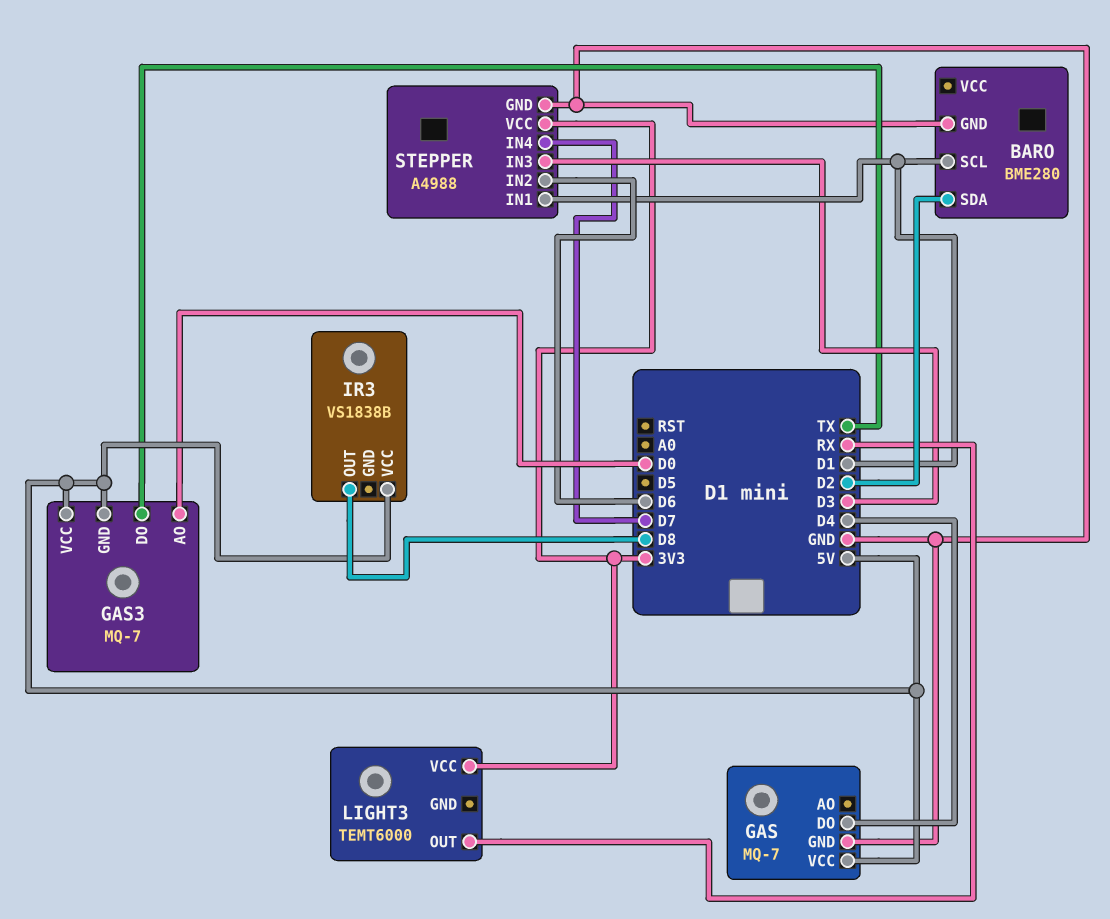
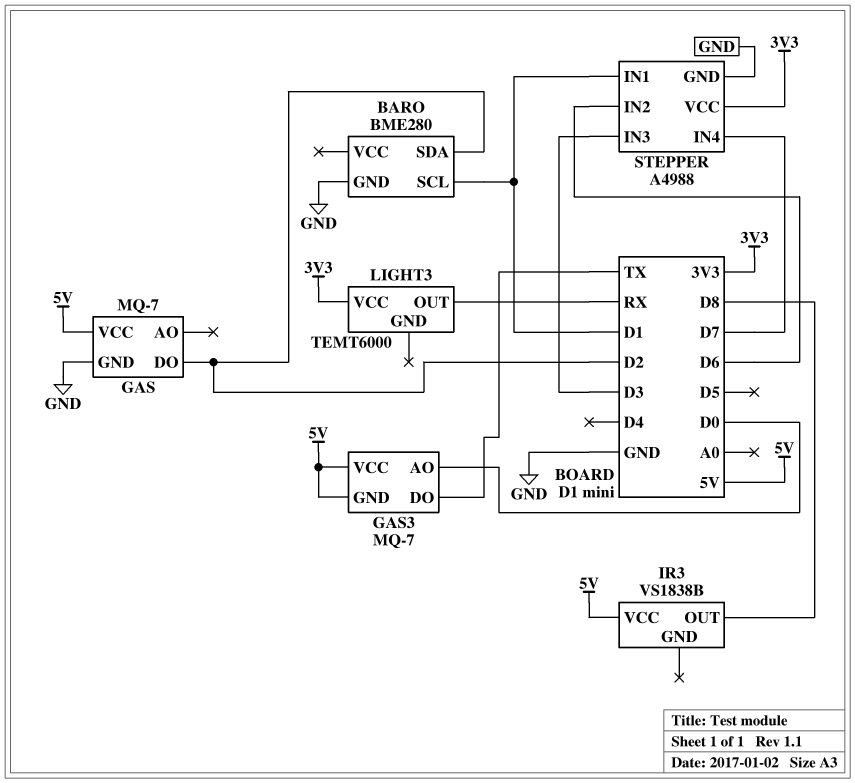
GAS pin DO: D4 -> D2

